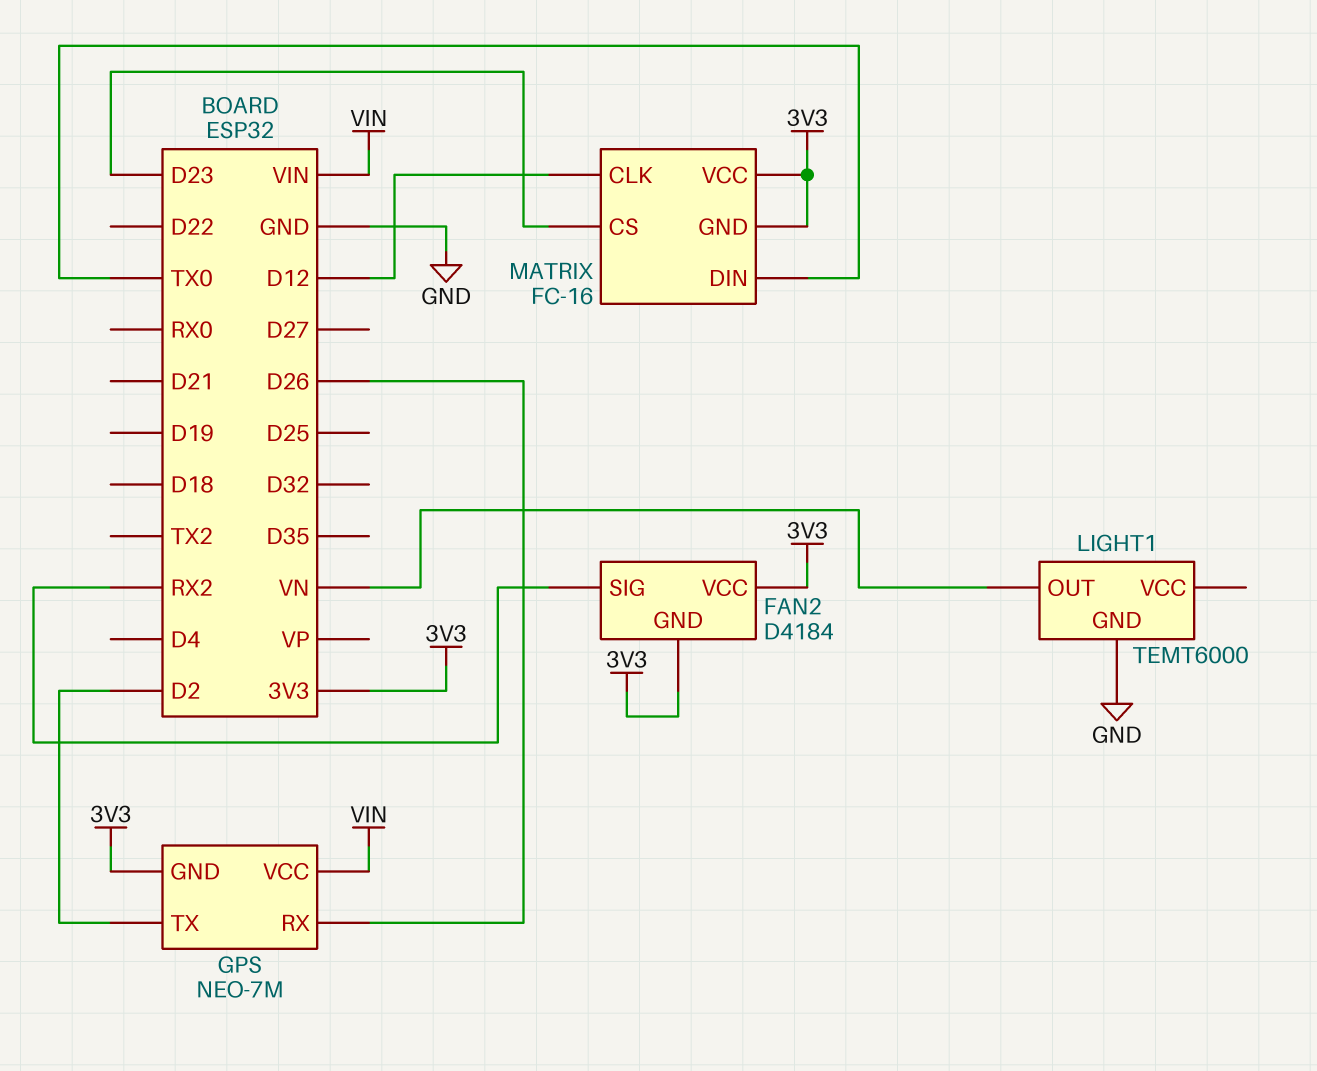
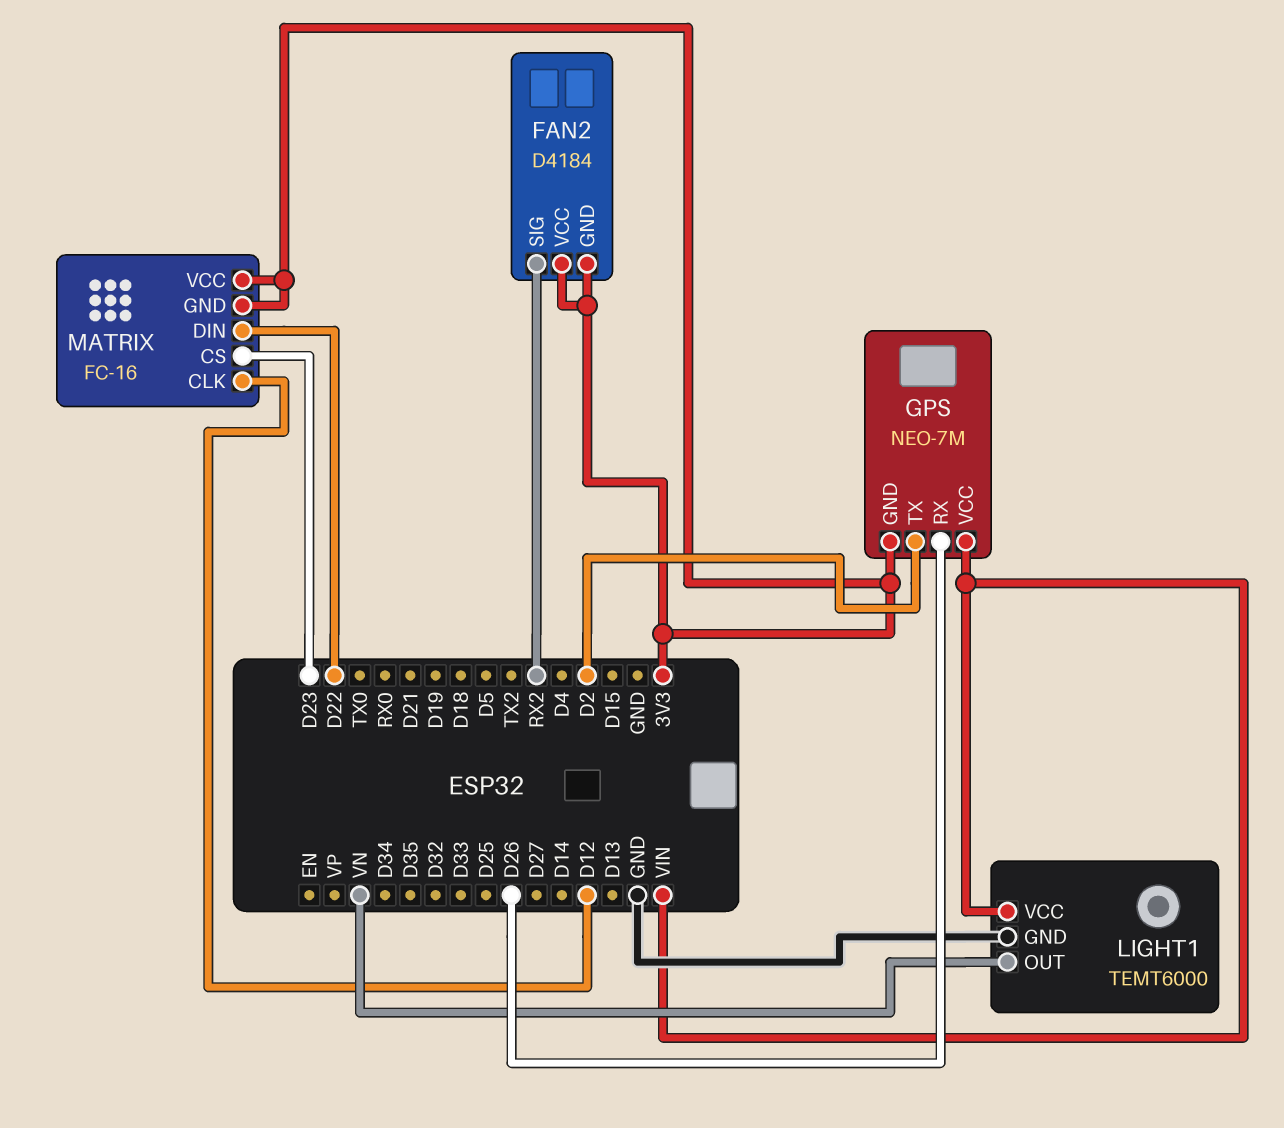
LIGHT1 pin VCC: none -> VIN
MATRIX pin DIN: TX0 -> D22

